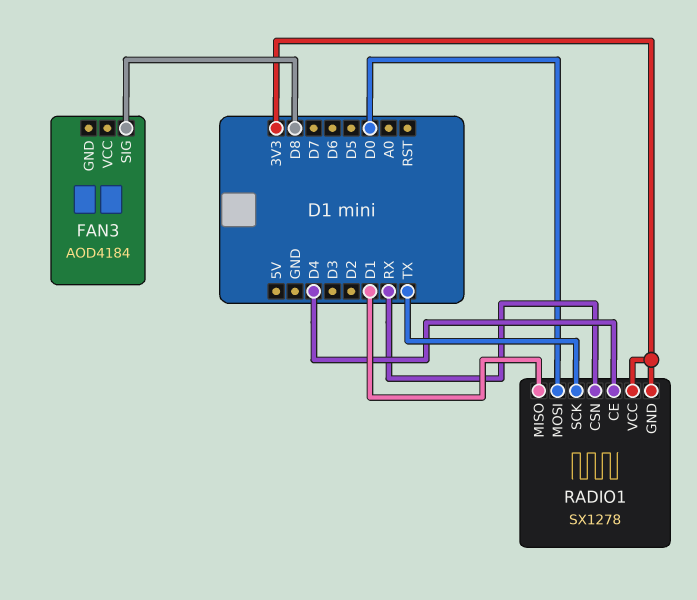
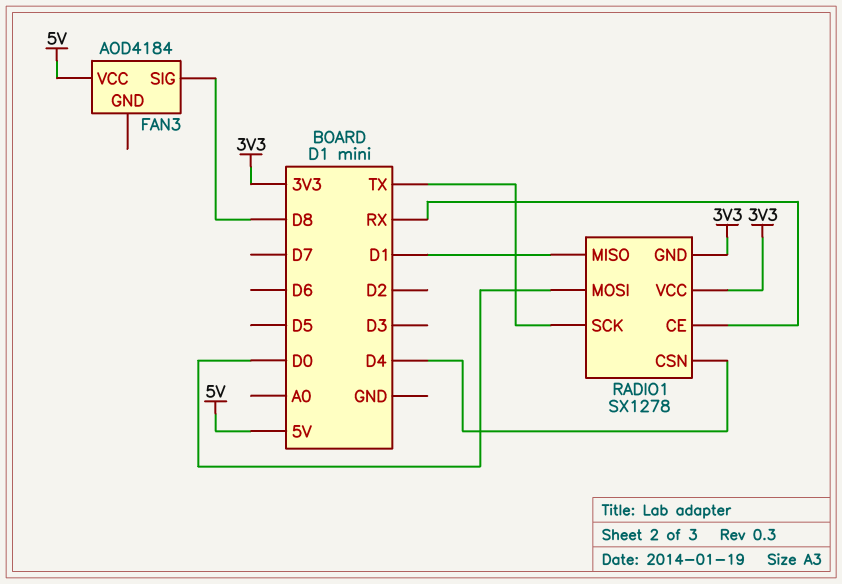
FAN3 pin VCC: none -> 5V
RADIO1 pin CE: D4 -> RX
RADIO1 pin CSN: RX -> D4

